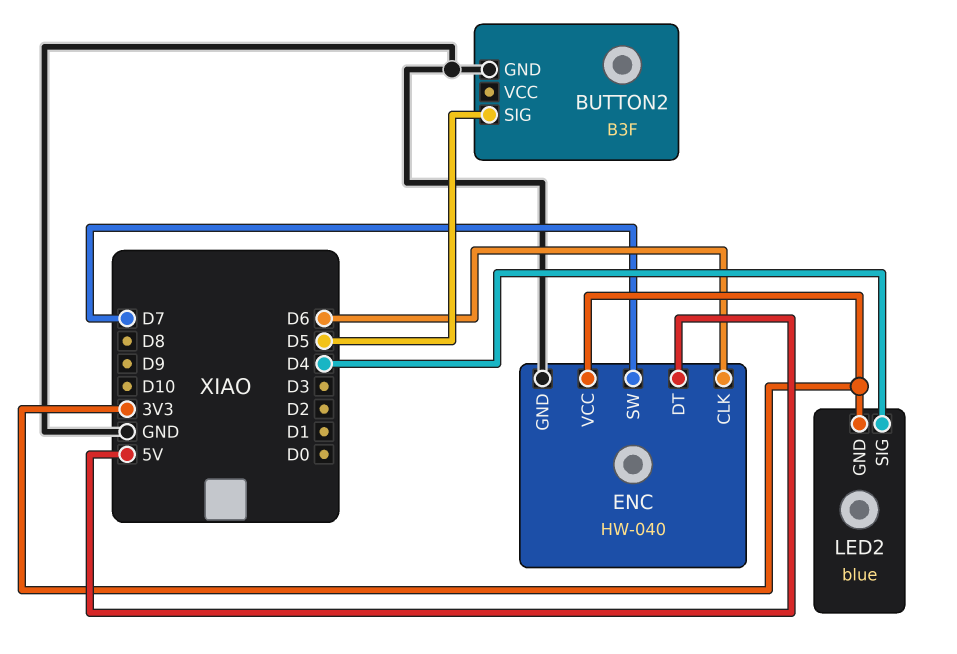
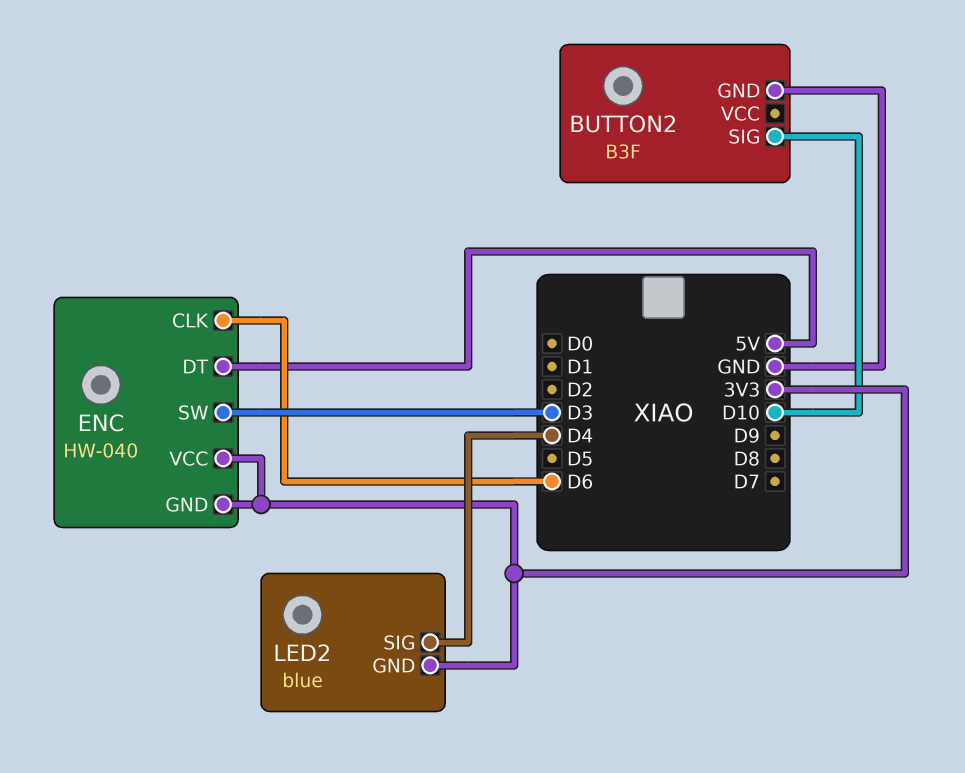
BUTTON2 pin SIG: D5 -> D10
ENC pin GND: GND -> 3V3
ENC pin SW: D7 -> D3

